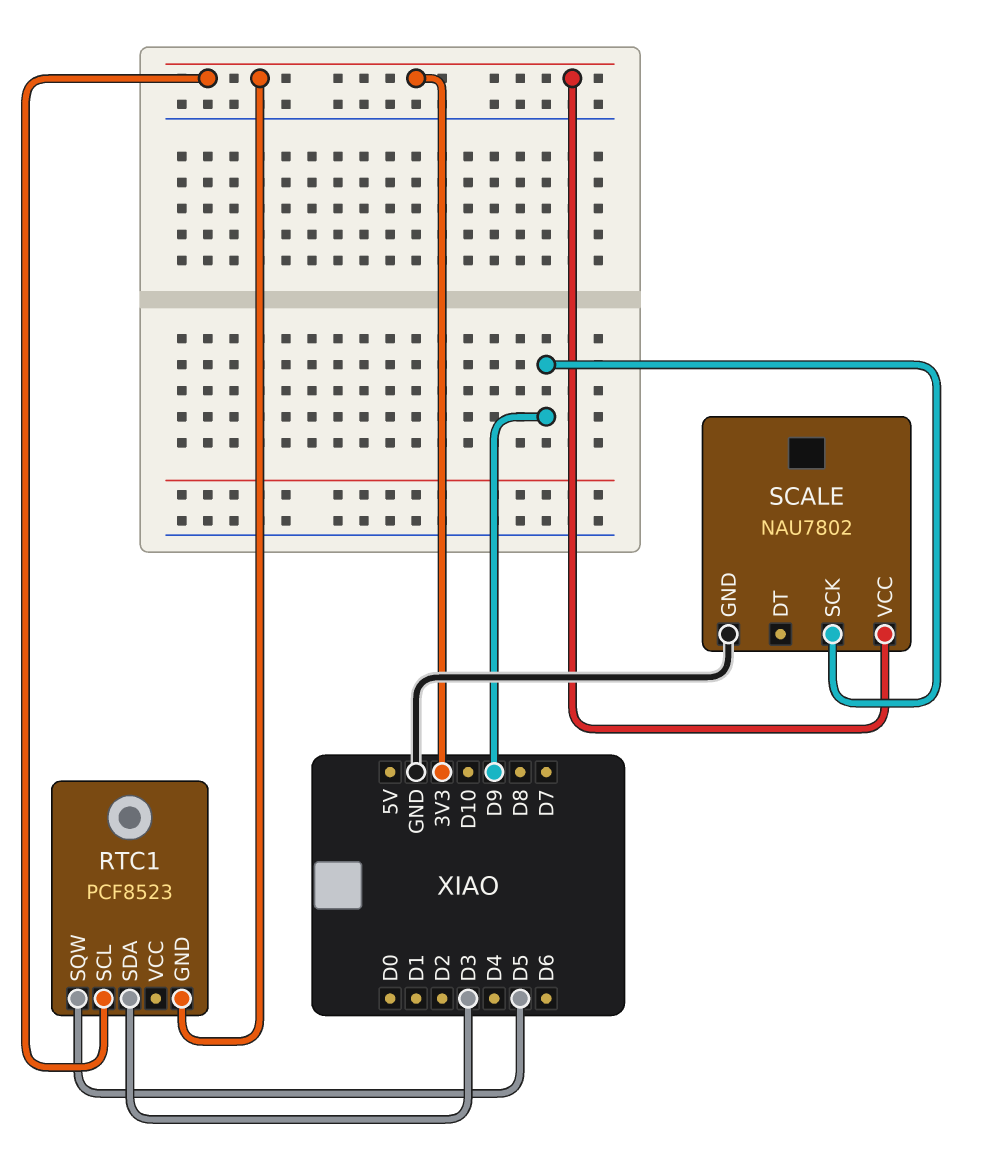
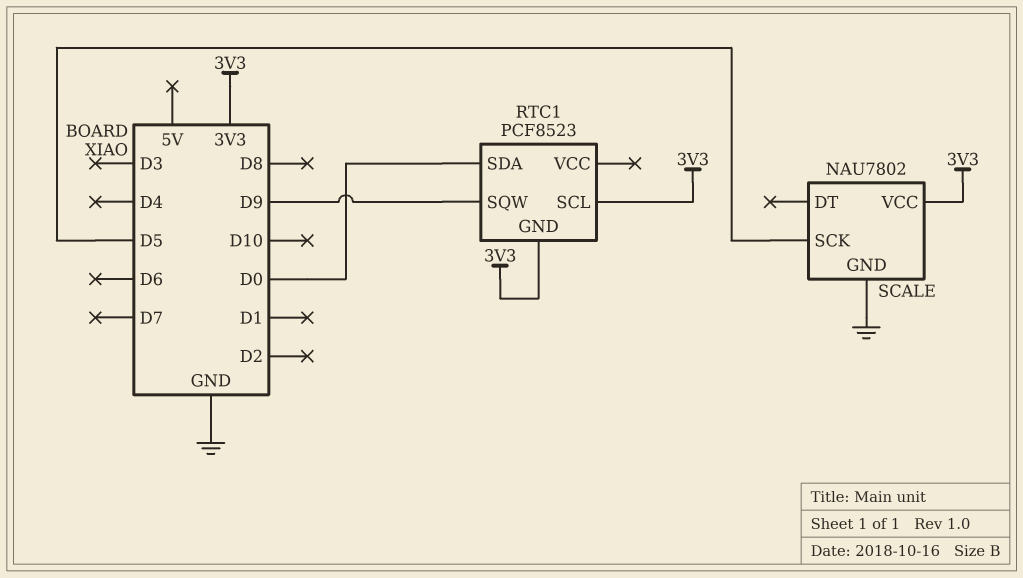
RTC1 pin SDA: D3 -> D0
RTC1 pin SQW: D5 -> D9
SCALE pin SCK: D9 -> D5

